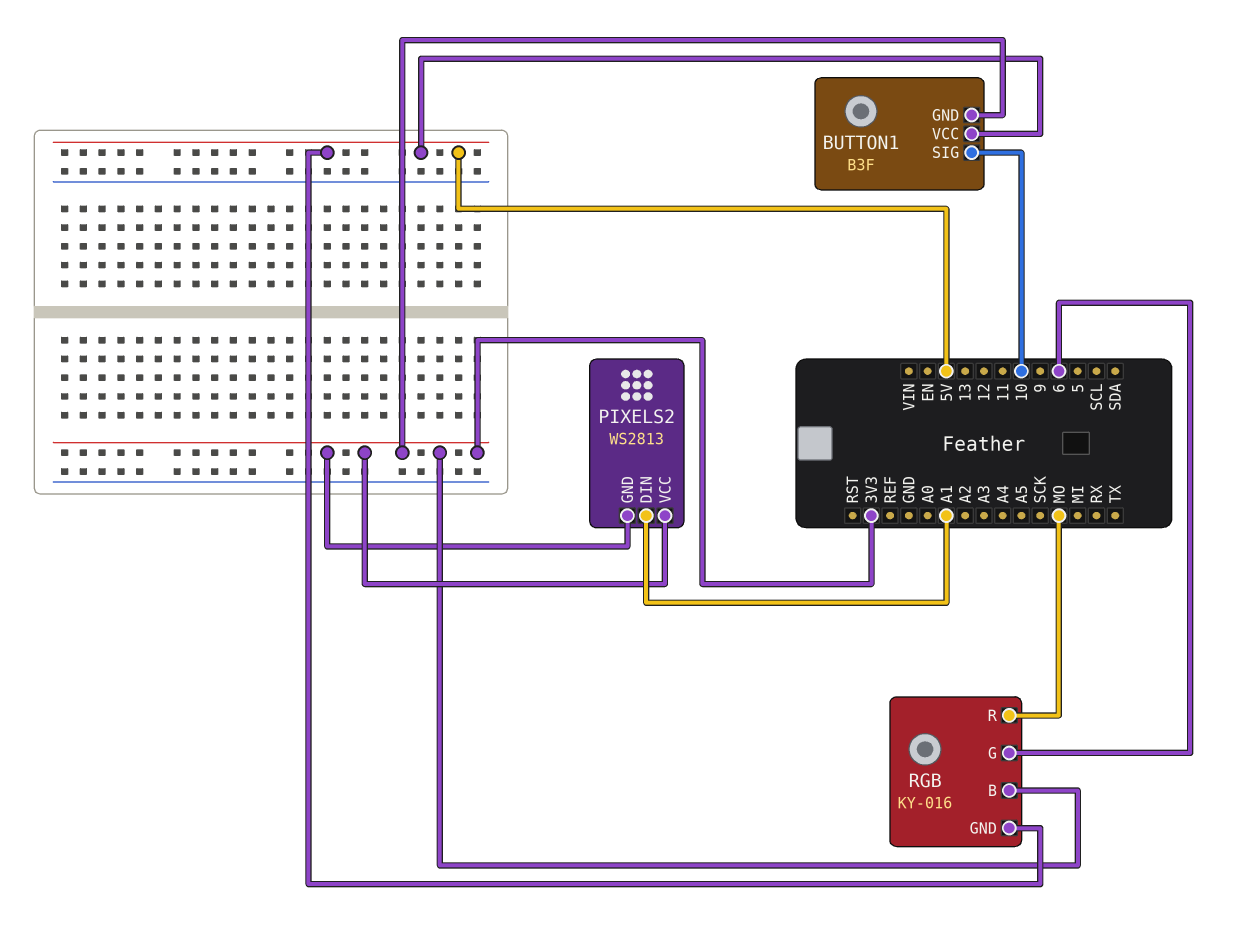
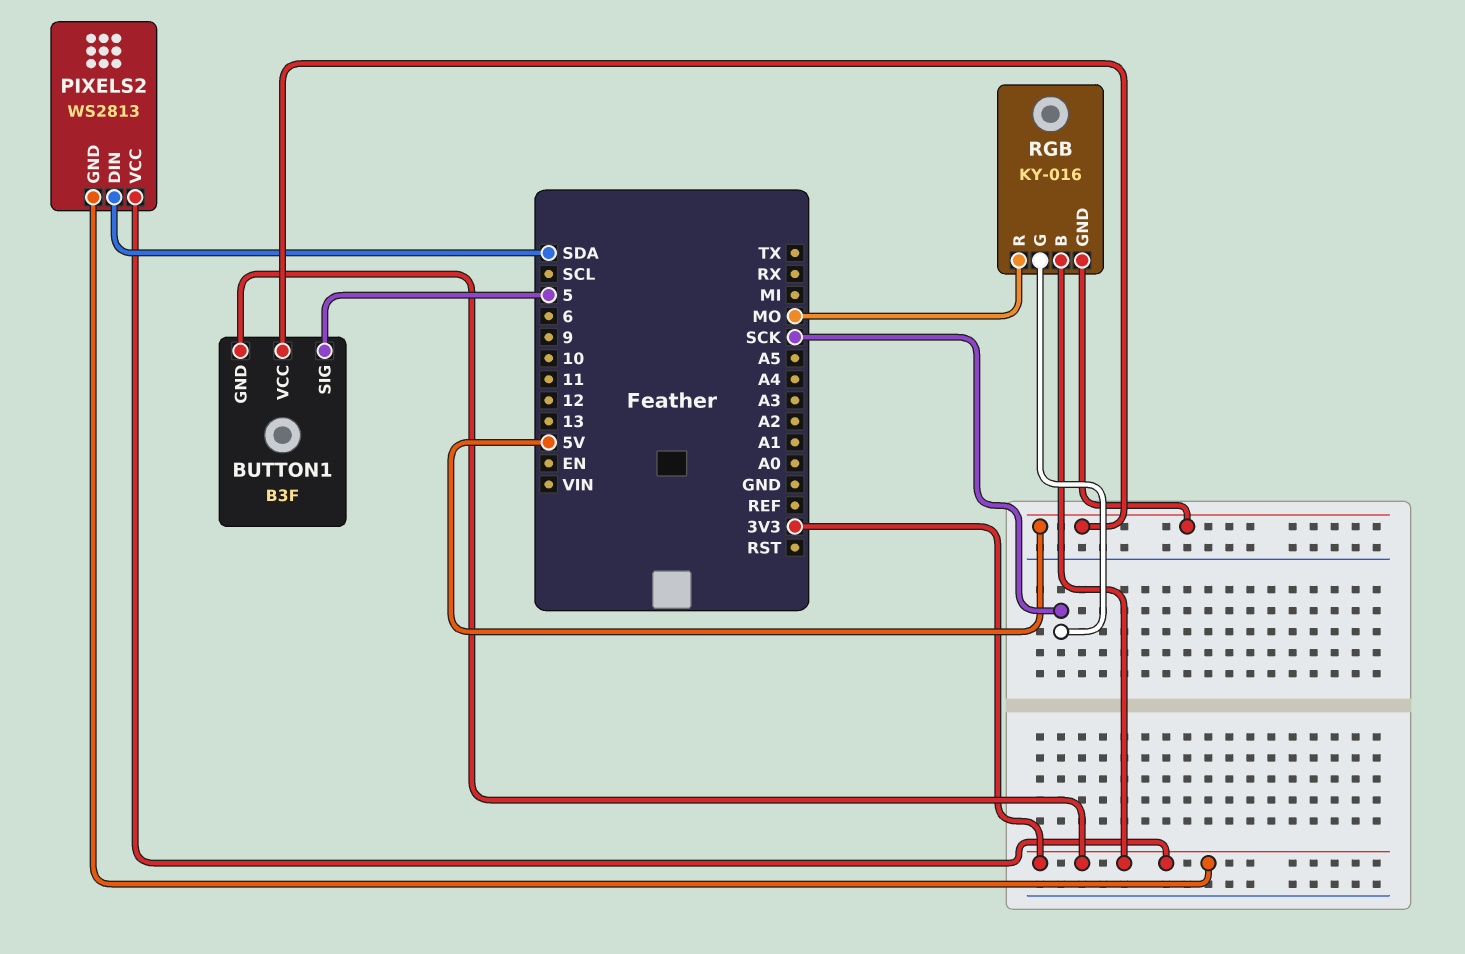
BUTTON1 pin SIG: 10 -> 5
PIXELS2 pin DIN: A1 -> SDA
RGB pin G: 6 -> SCK

